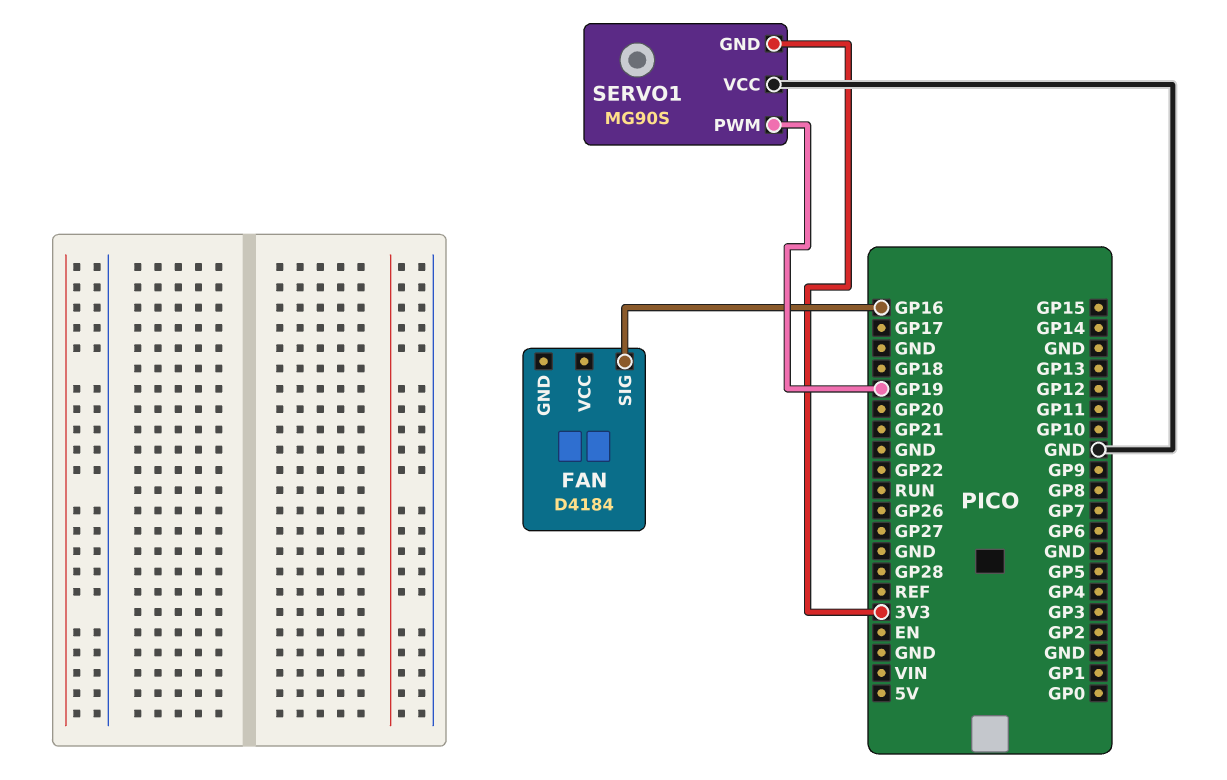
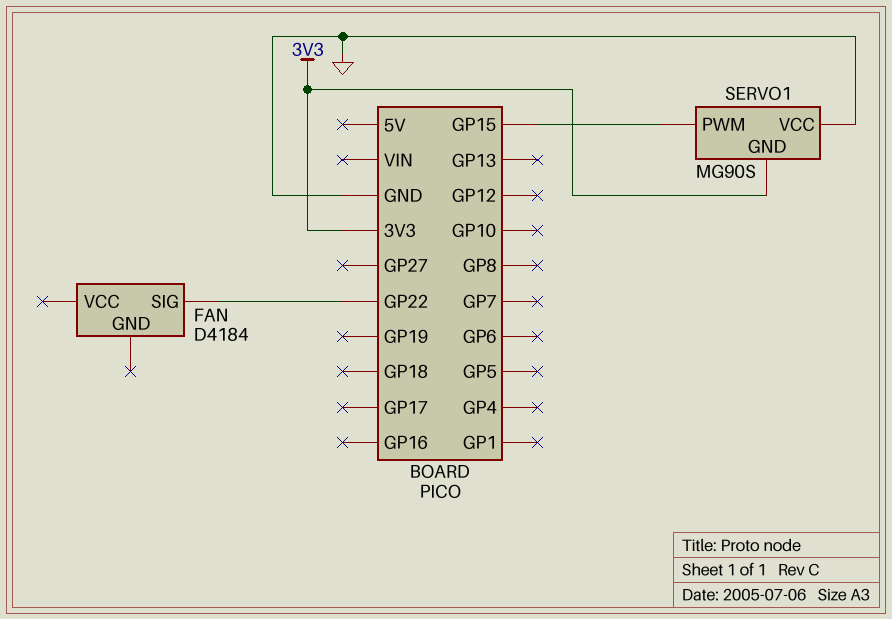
FAN pin SIG: GP16 -> GP22
SERVO1 pin PWM: GP19 -> GP15

